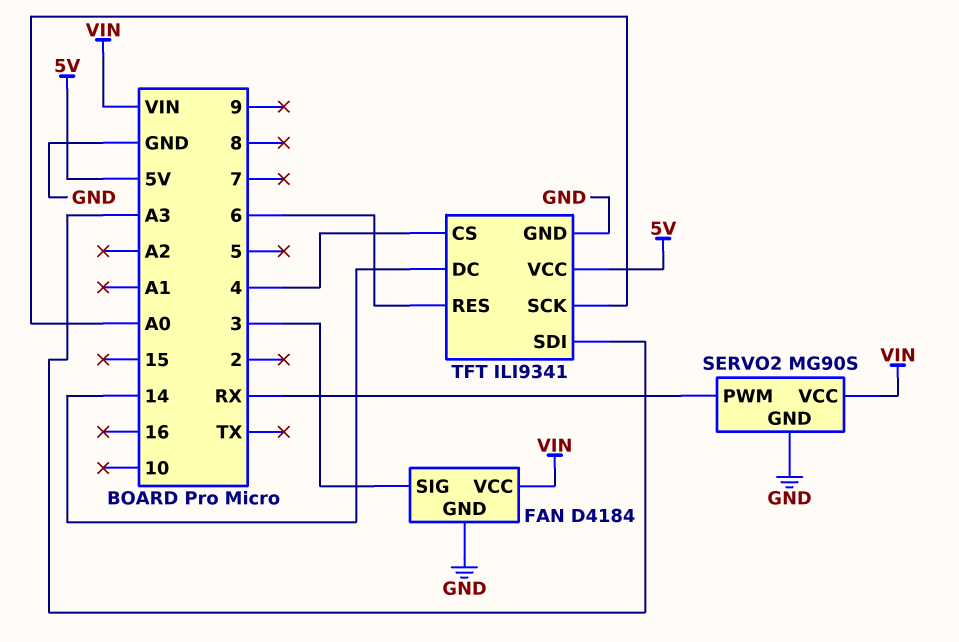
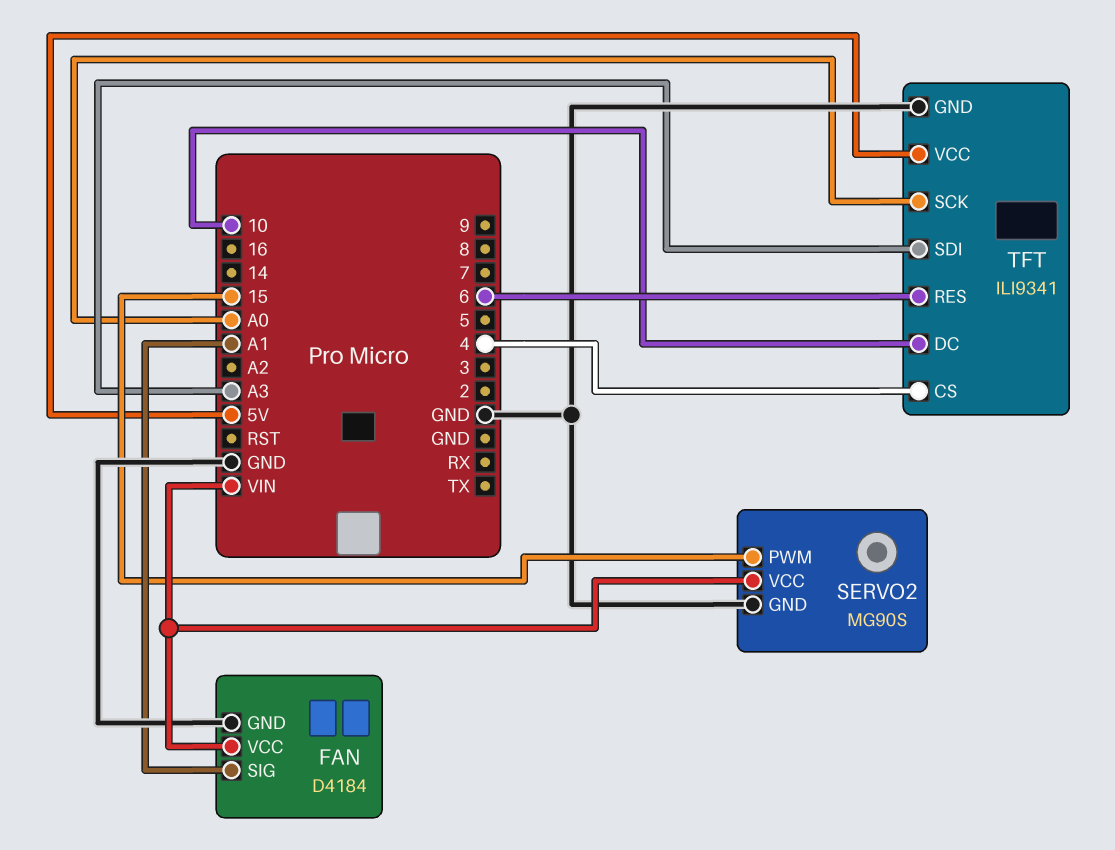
FAN pin SIG: 3 -> A1
SERVO2 pin PWM: RX -> 15
TFT pin DC: 14 -> 10

